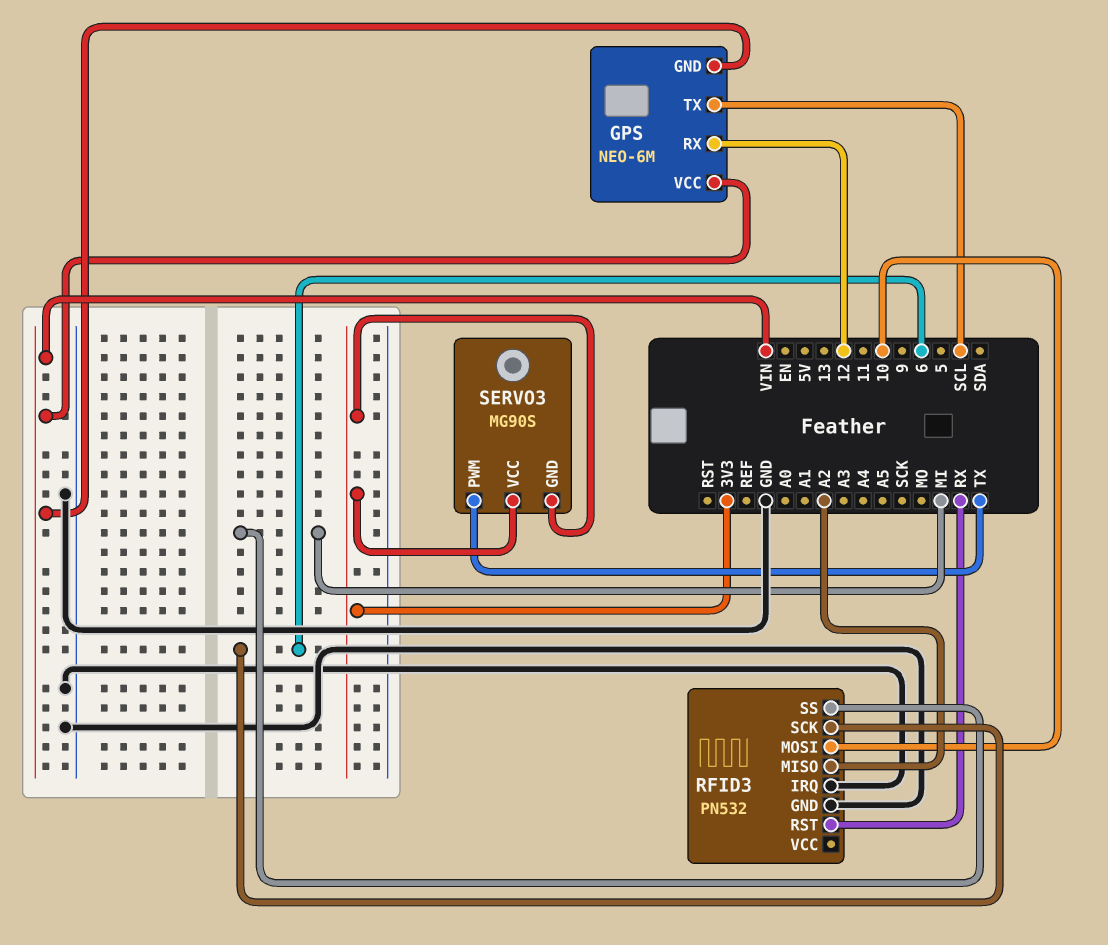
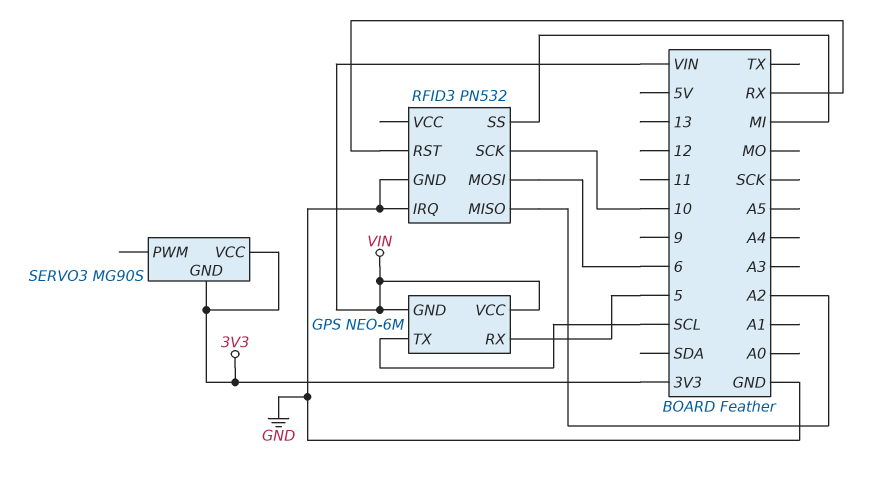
GPS pin RX: 12 -> 5
RFID3 pin MOSI: 10 -> 6
RFID3 pin SCK: 6 -> 10
SERVO3 pin PWM: TX -> none

